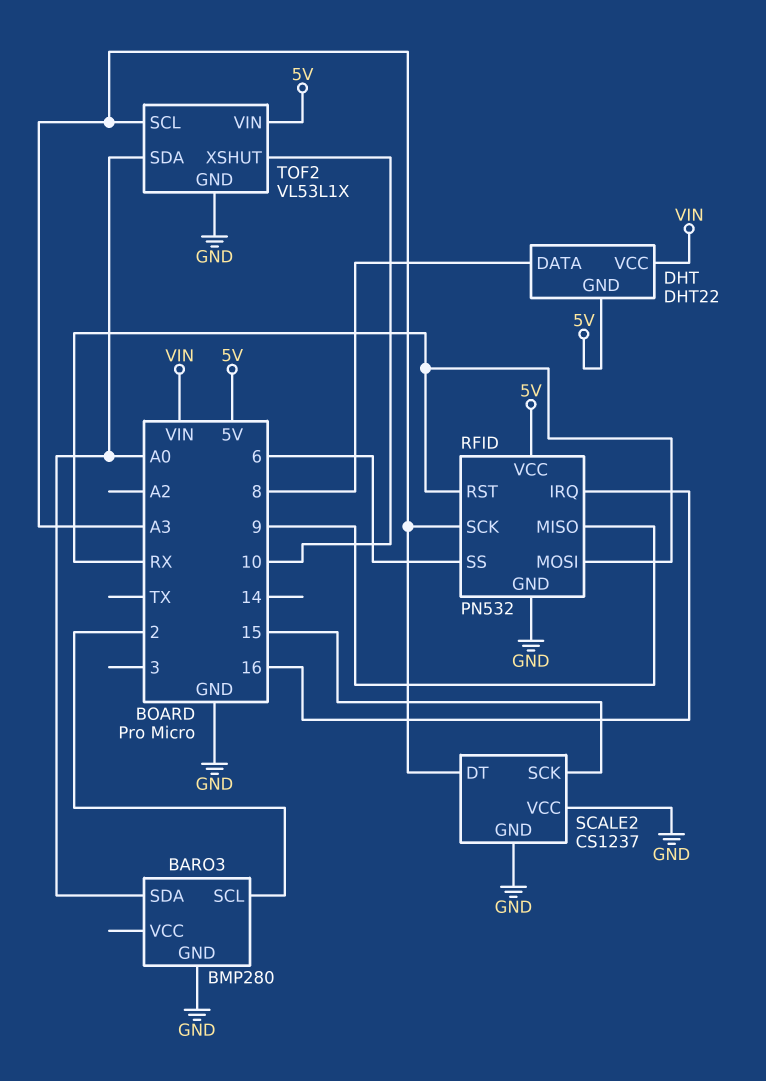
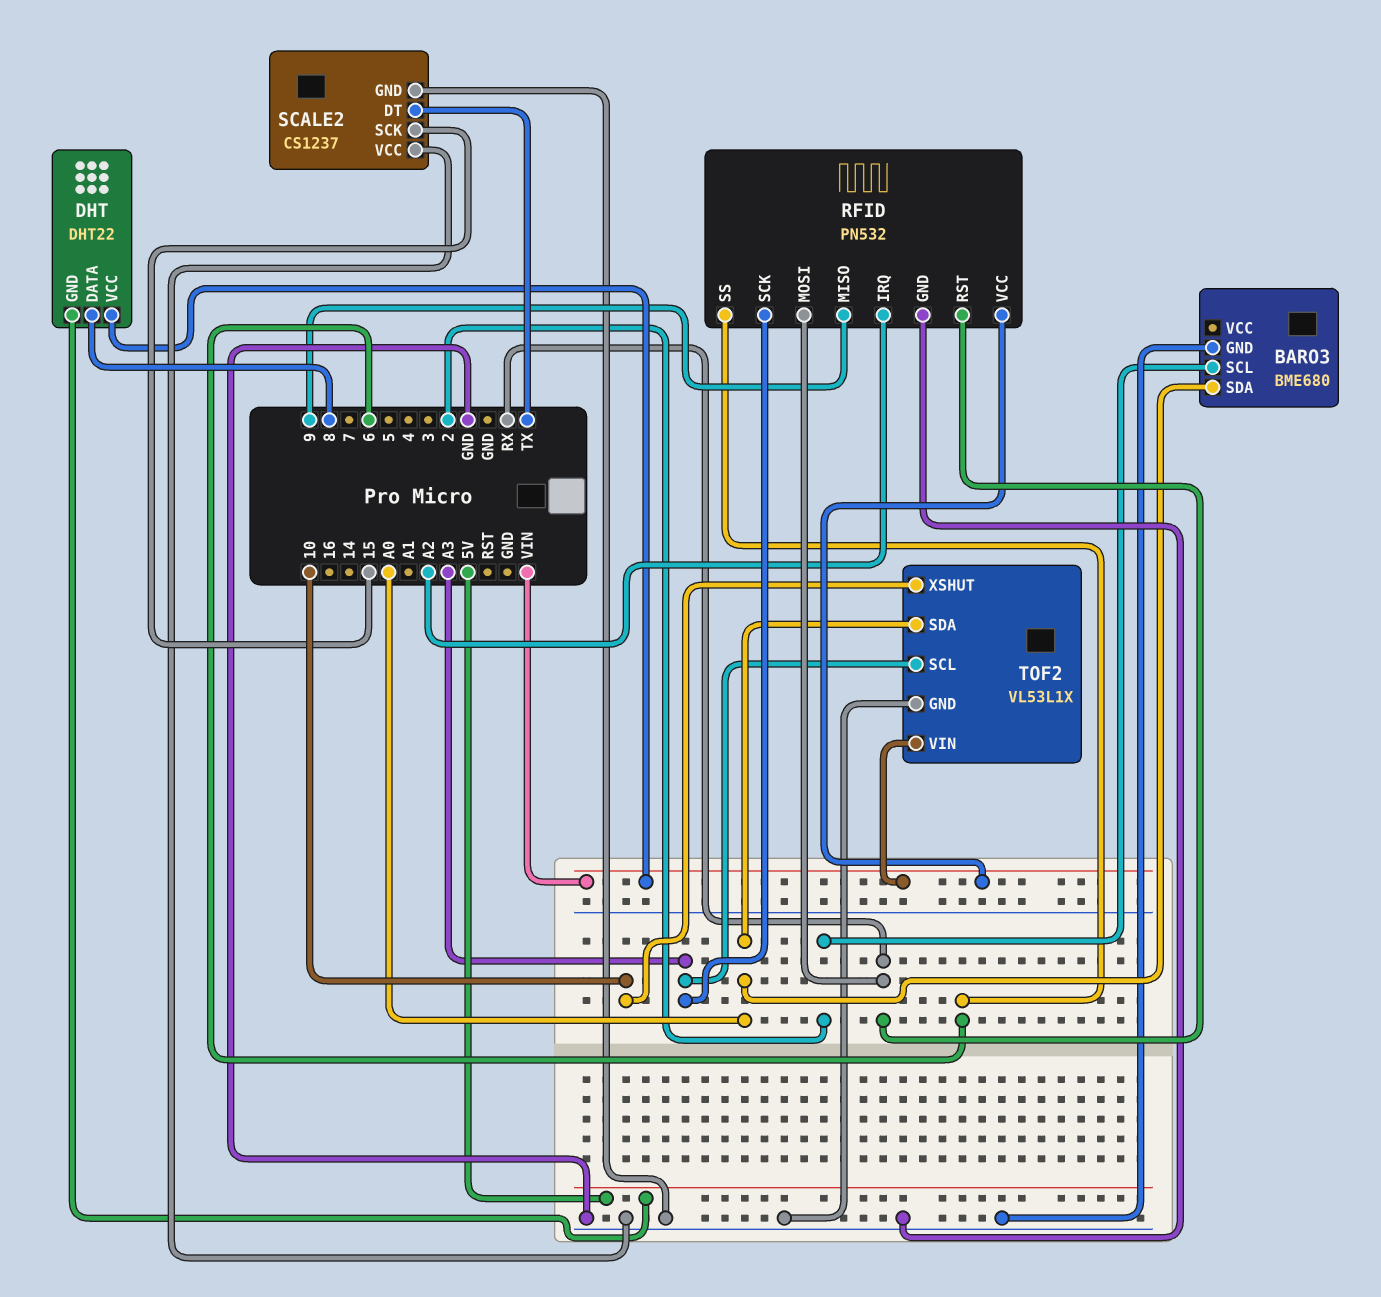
BARO3: BMP280 -> BME680
RFID pin IRQ: 16 -> A2
RFID pin VCC: 5V -> VIN
SCALE2 pin DT: A3 -> TX
TOF2 pin VIN: 5V -> VIN

